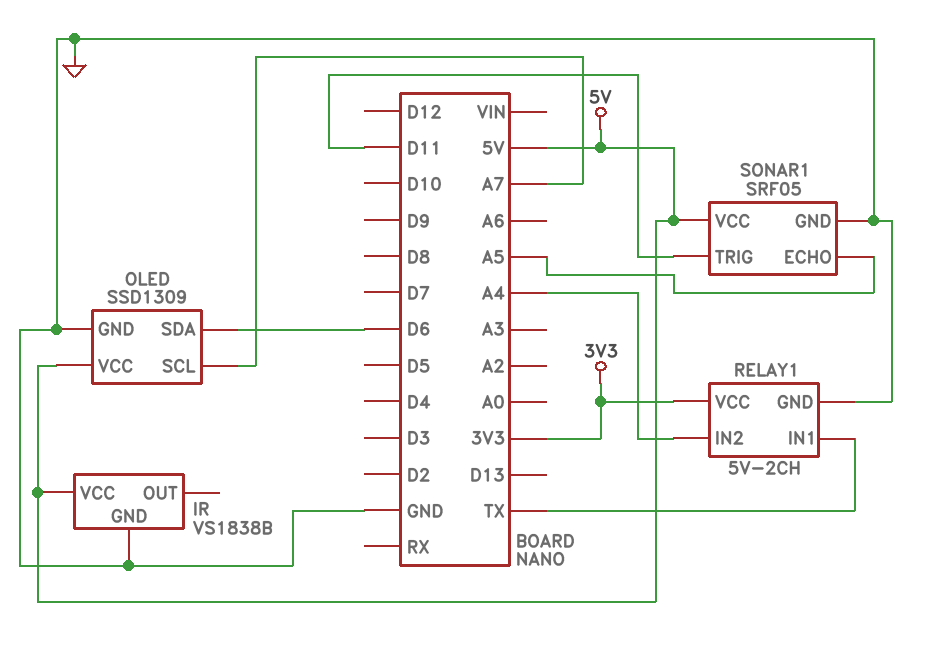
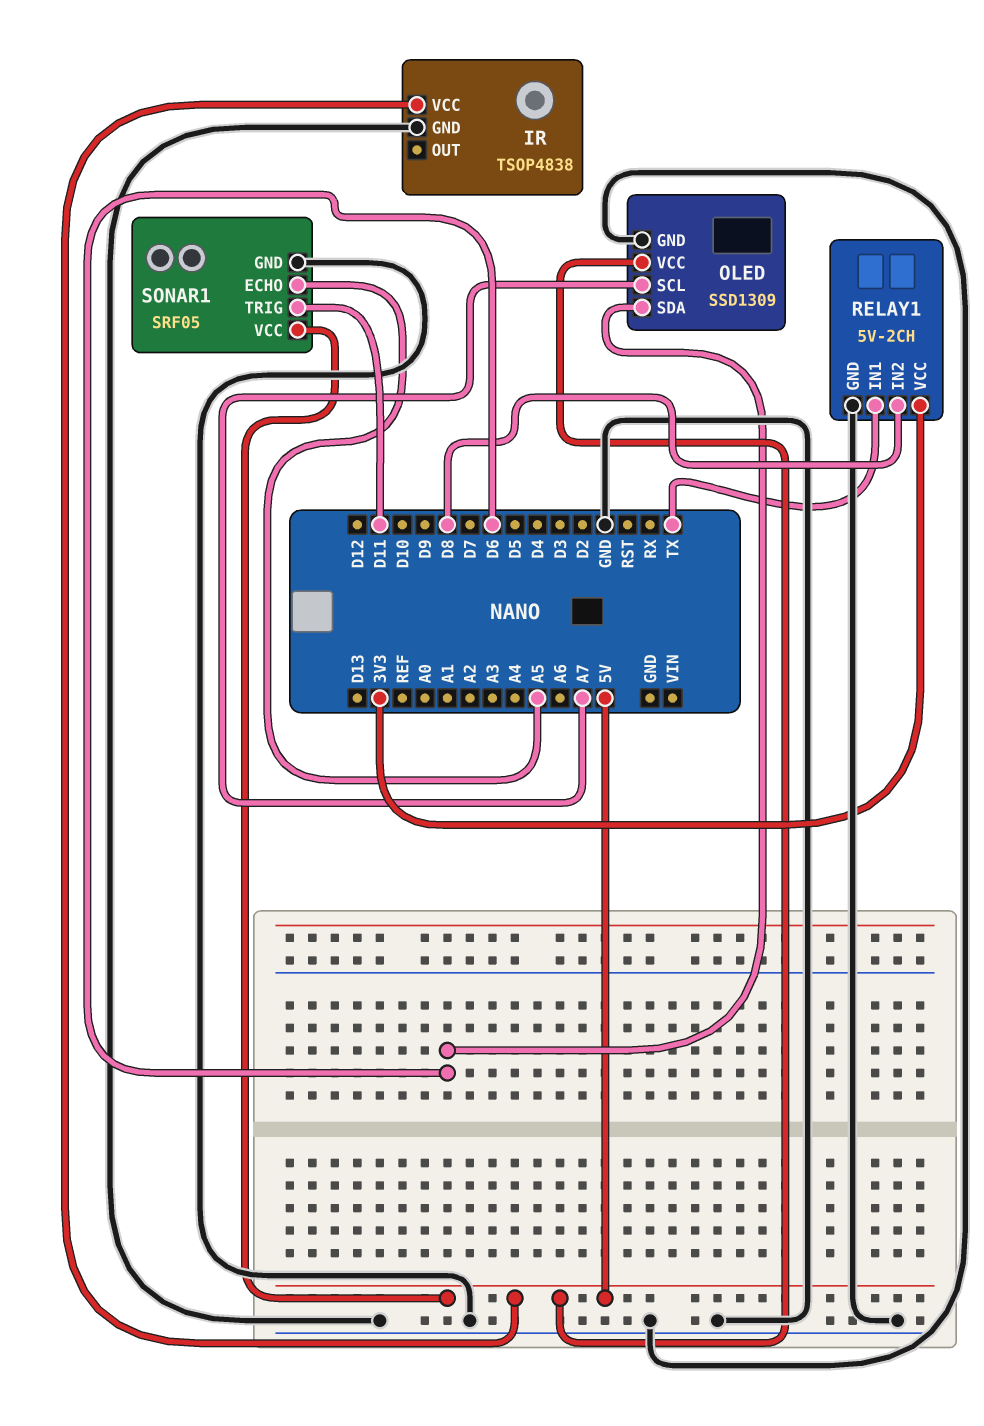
IR: VS1838B -> TSOP4838
RELAY1 pin IN2: A4 -> D8

